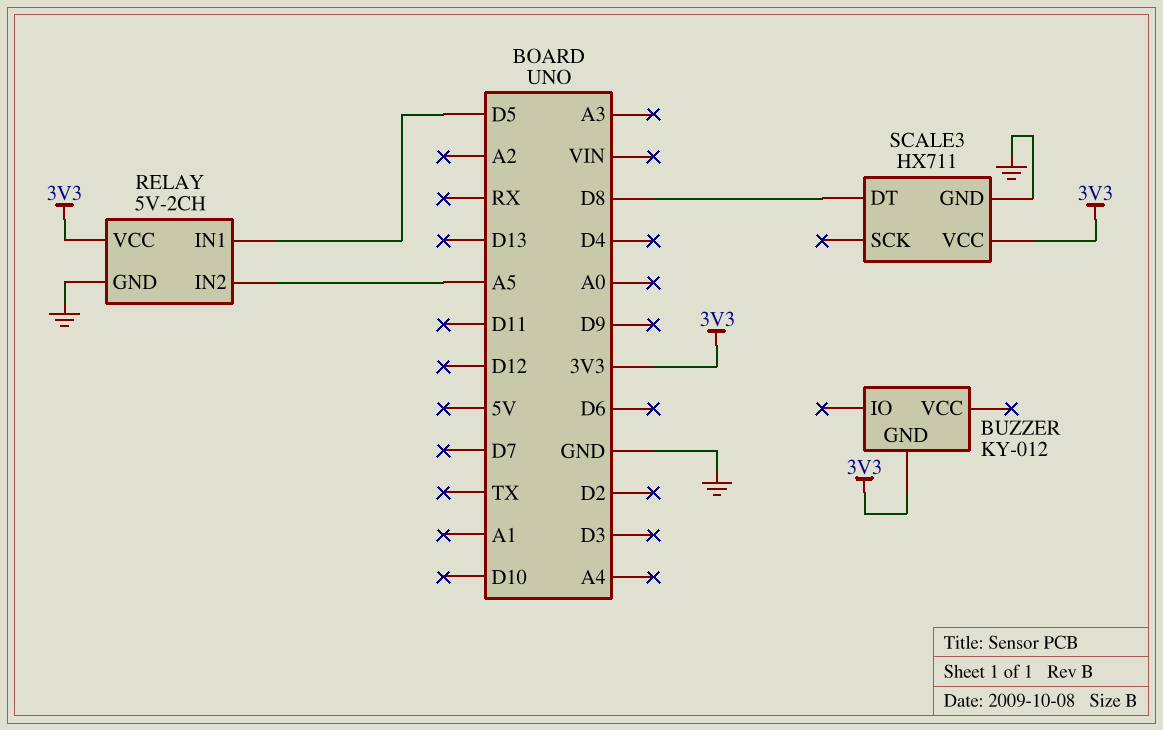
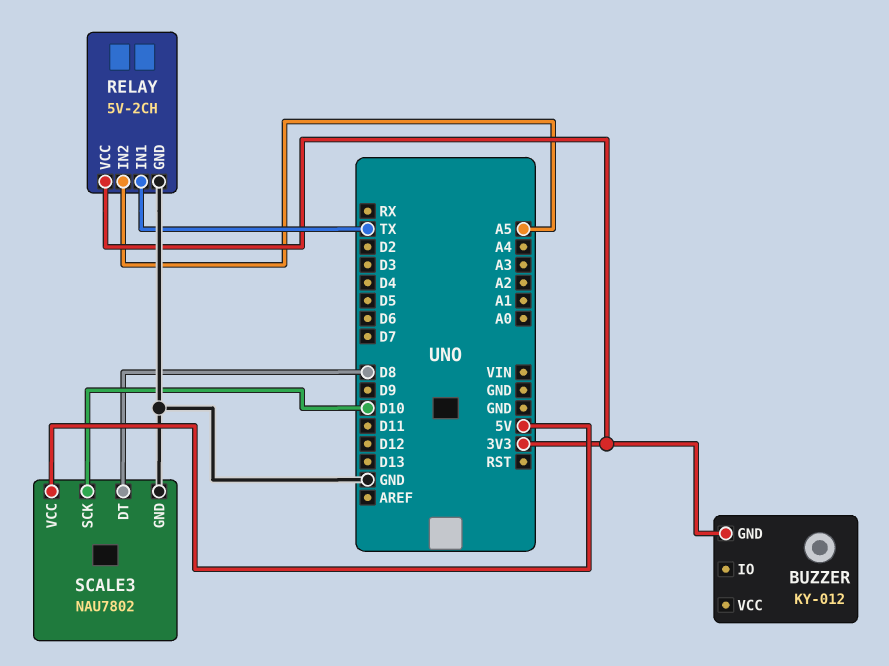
RELAY pin IN1: D5 -> TX
SCALE3: HX711 -> NAU7802
SCALE3 pin SCK: none -> D10
SCALE3 pin VCC: 3V3 -> 5V

